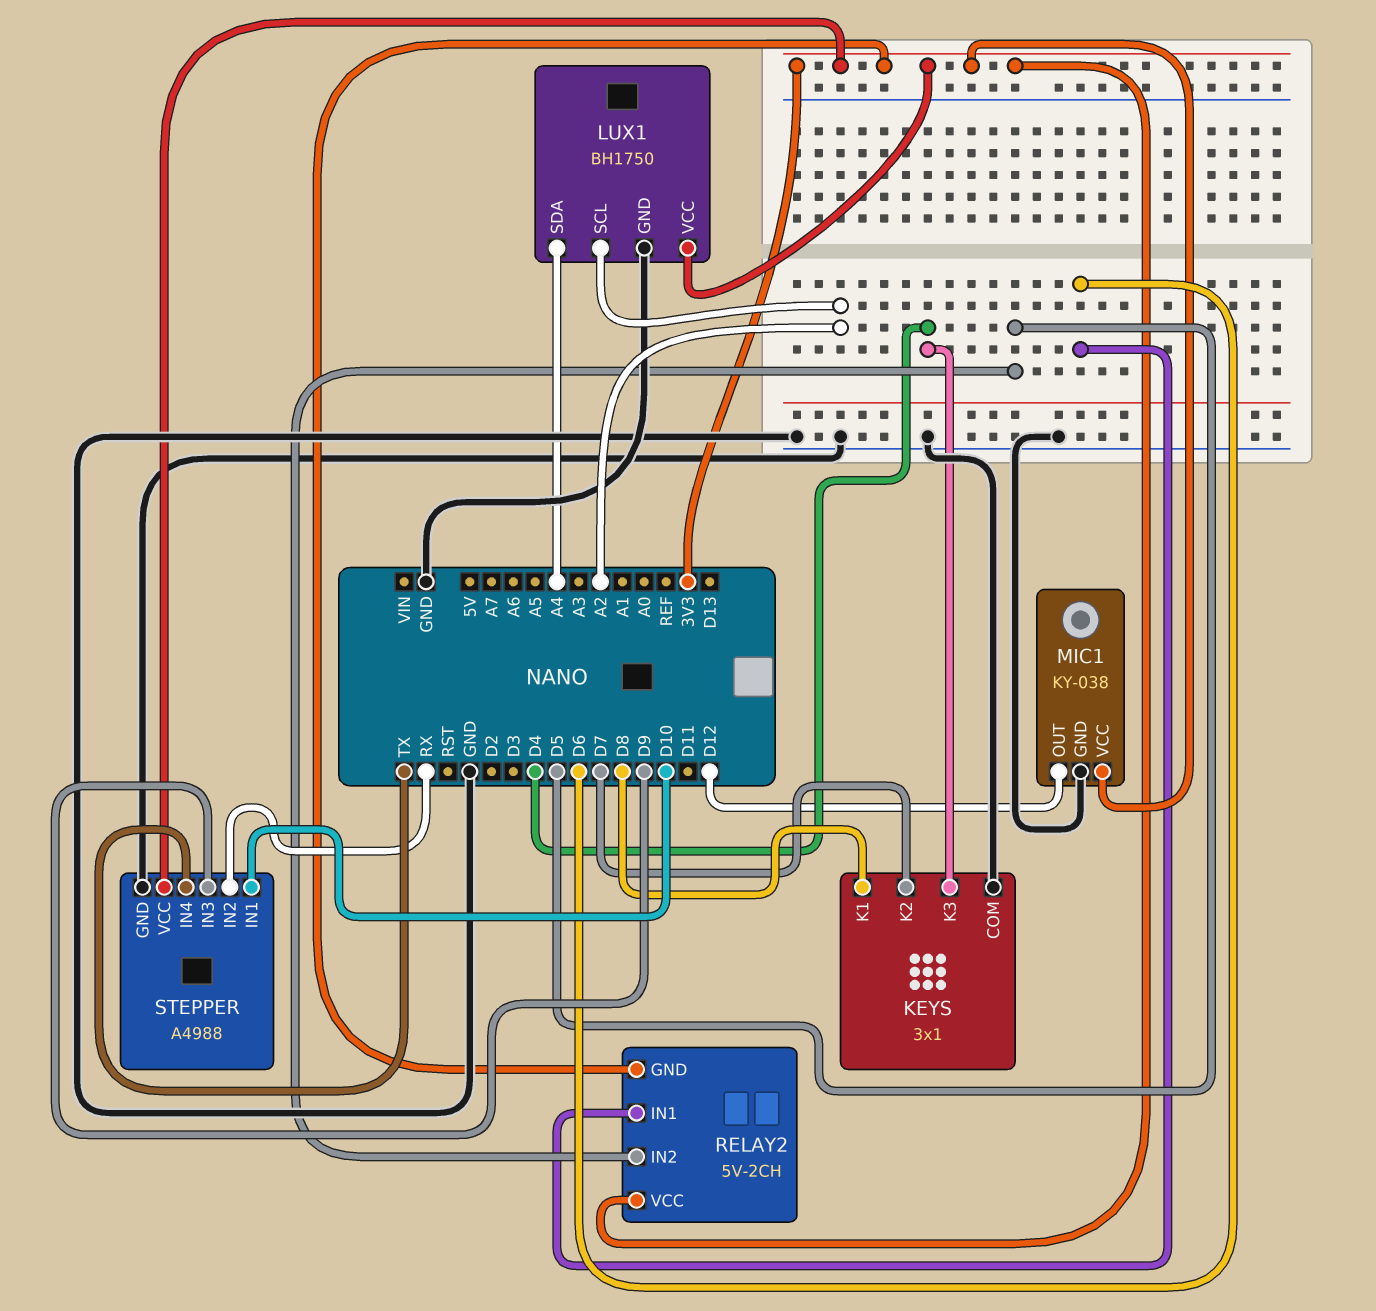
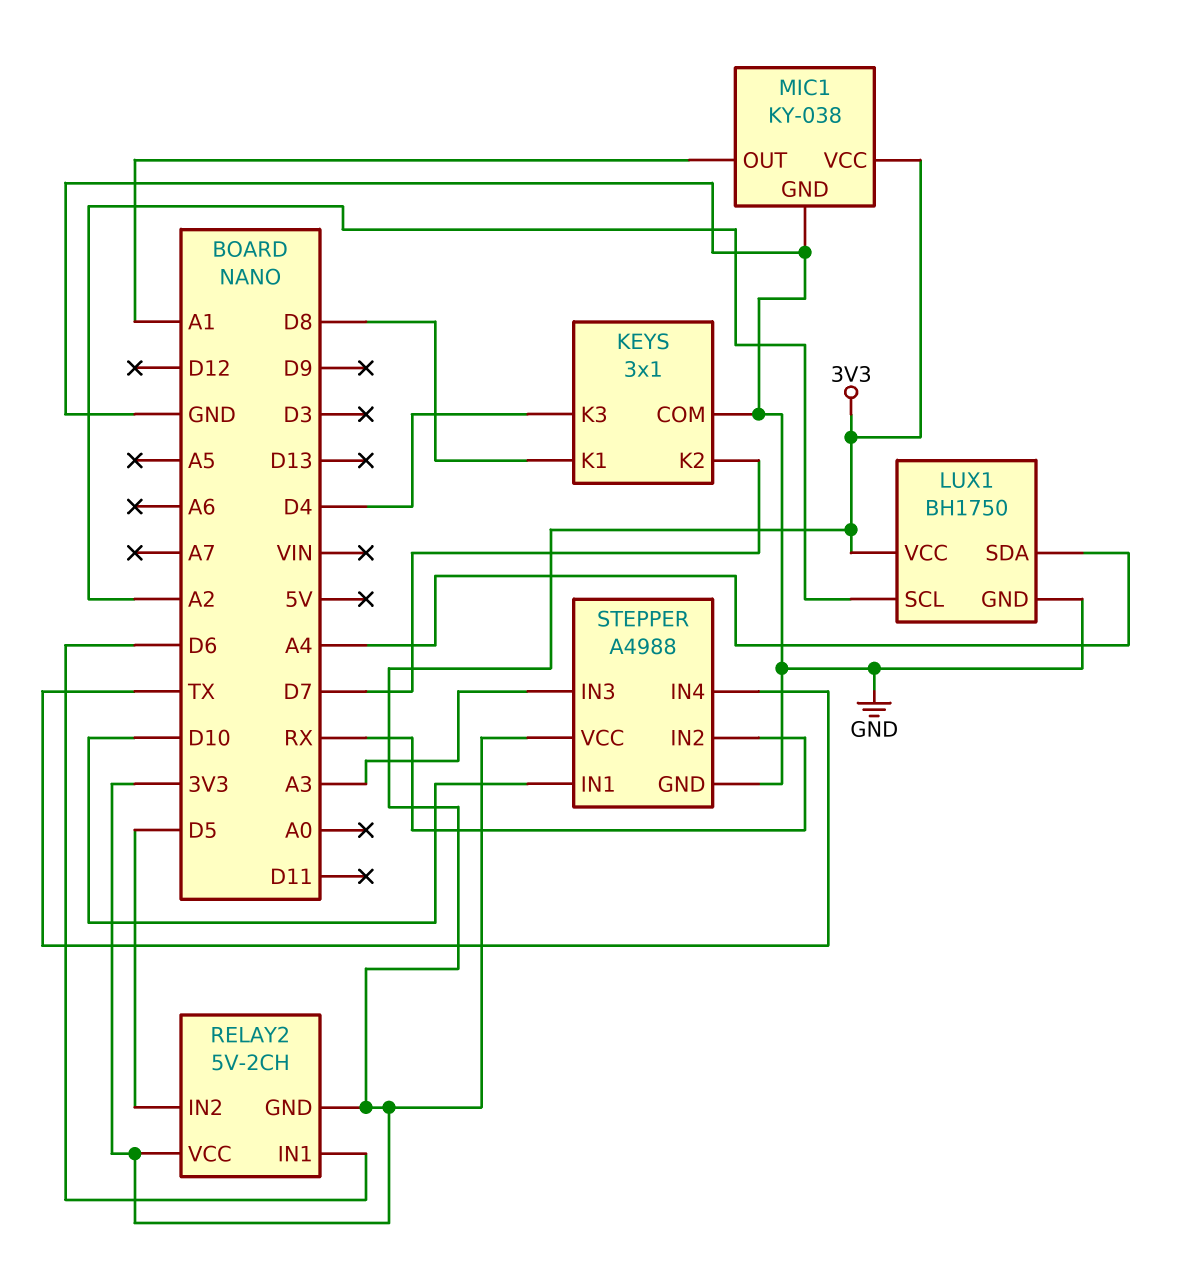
MIC1 pin OUT: D12 -> A1
STEPPER pin IN3: D9 -> A3

